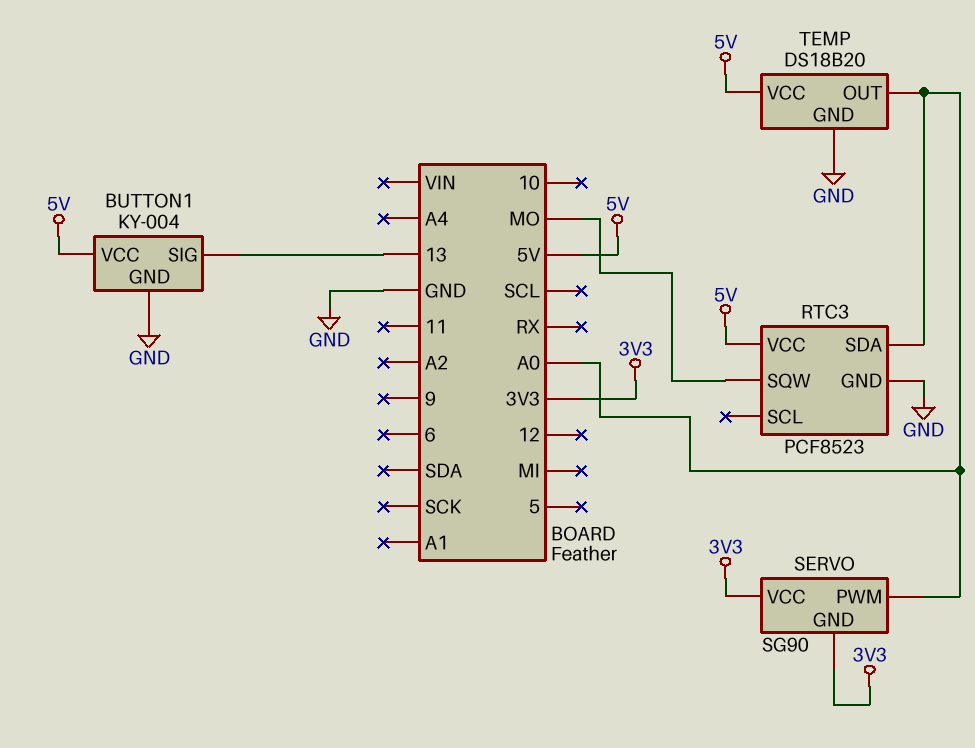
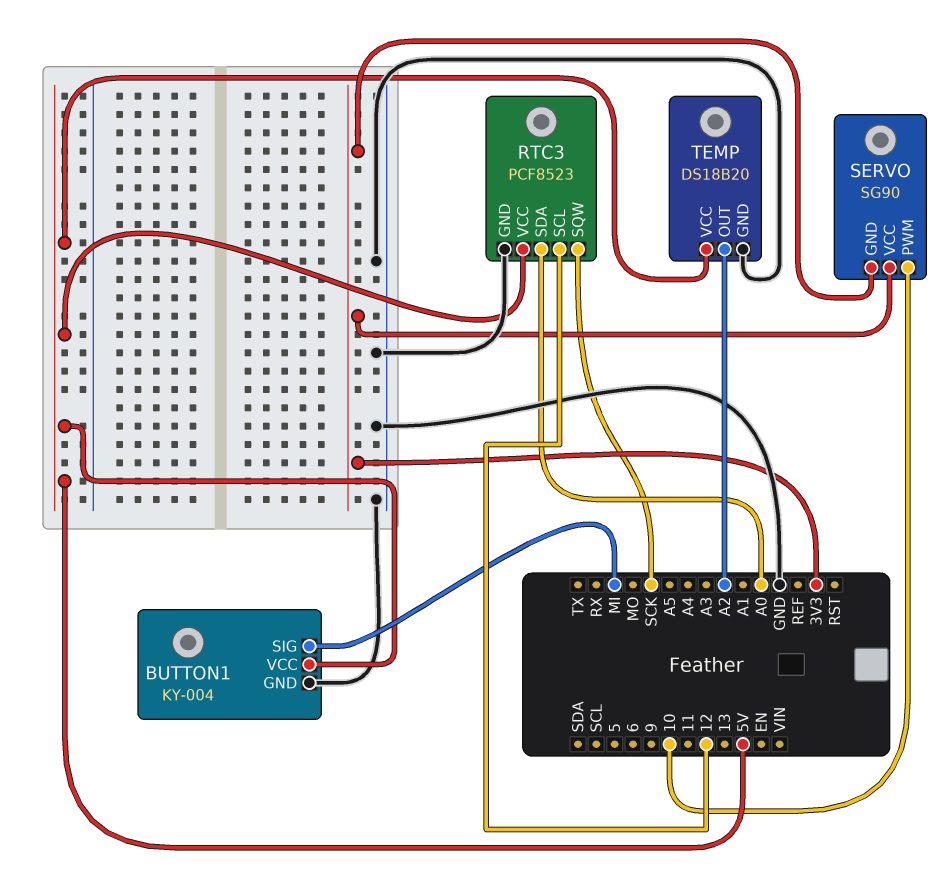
BUTTON1 pin SIG: 13 -> MI
RTC3 pin SCL: none -> 12
RTC3 pin SQW: MO -> SCK
SERVO pin PWM: A0 -> 10
TEMP pin OUT: A0 -> A2

